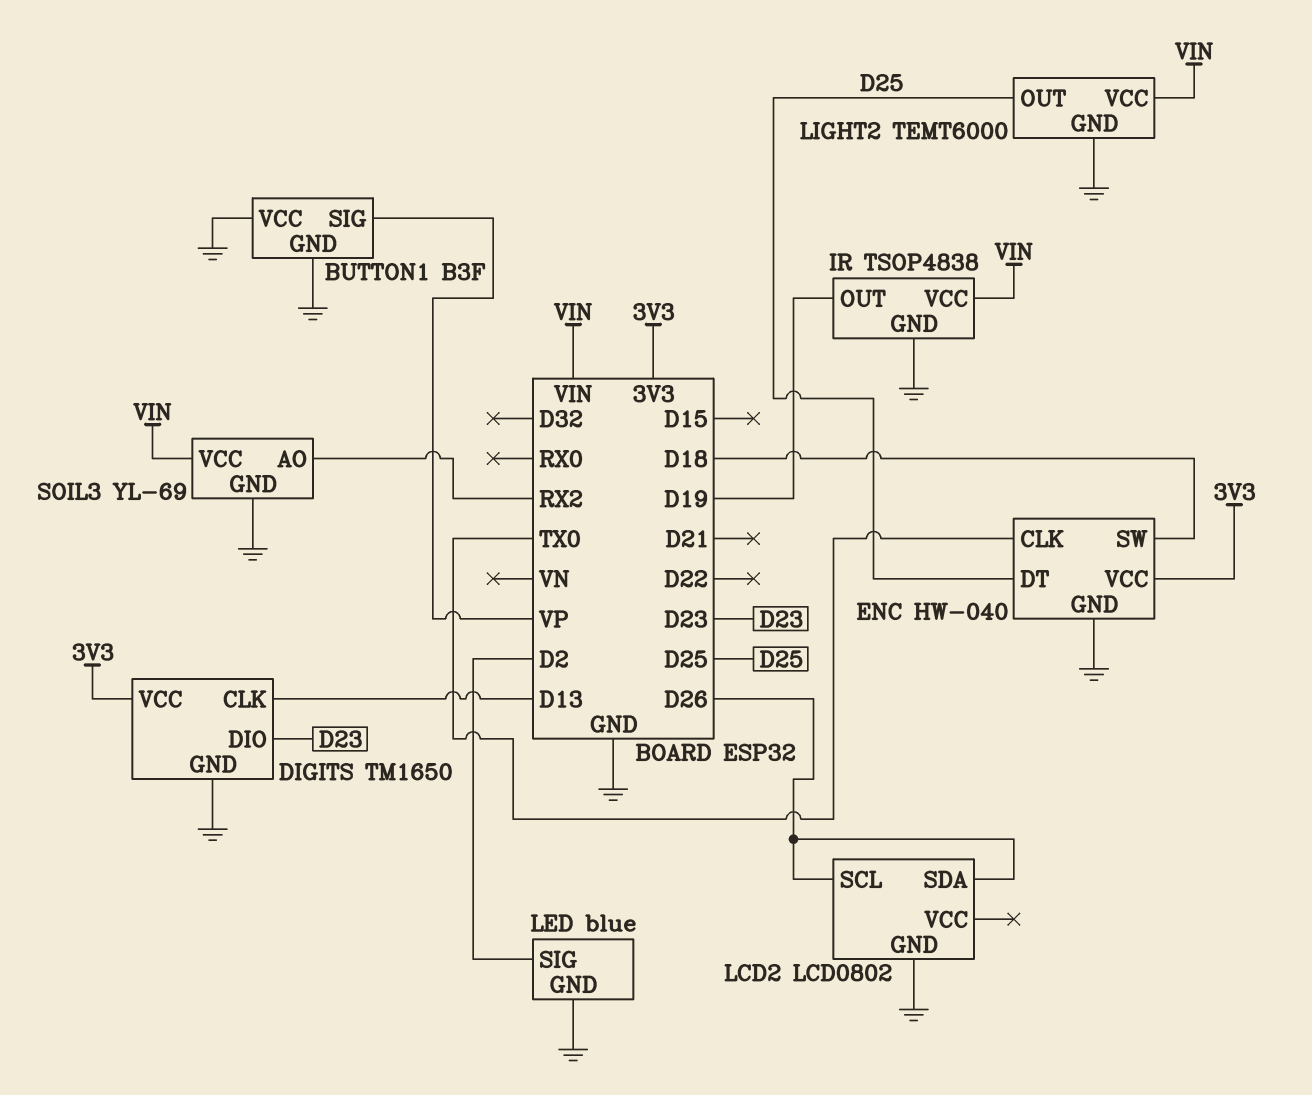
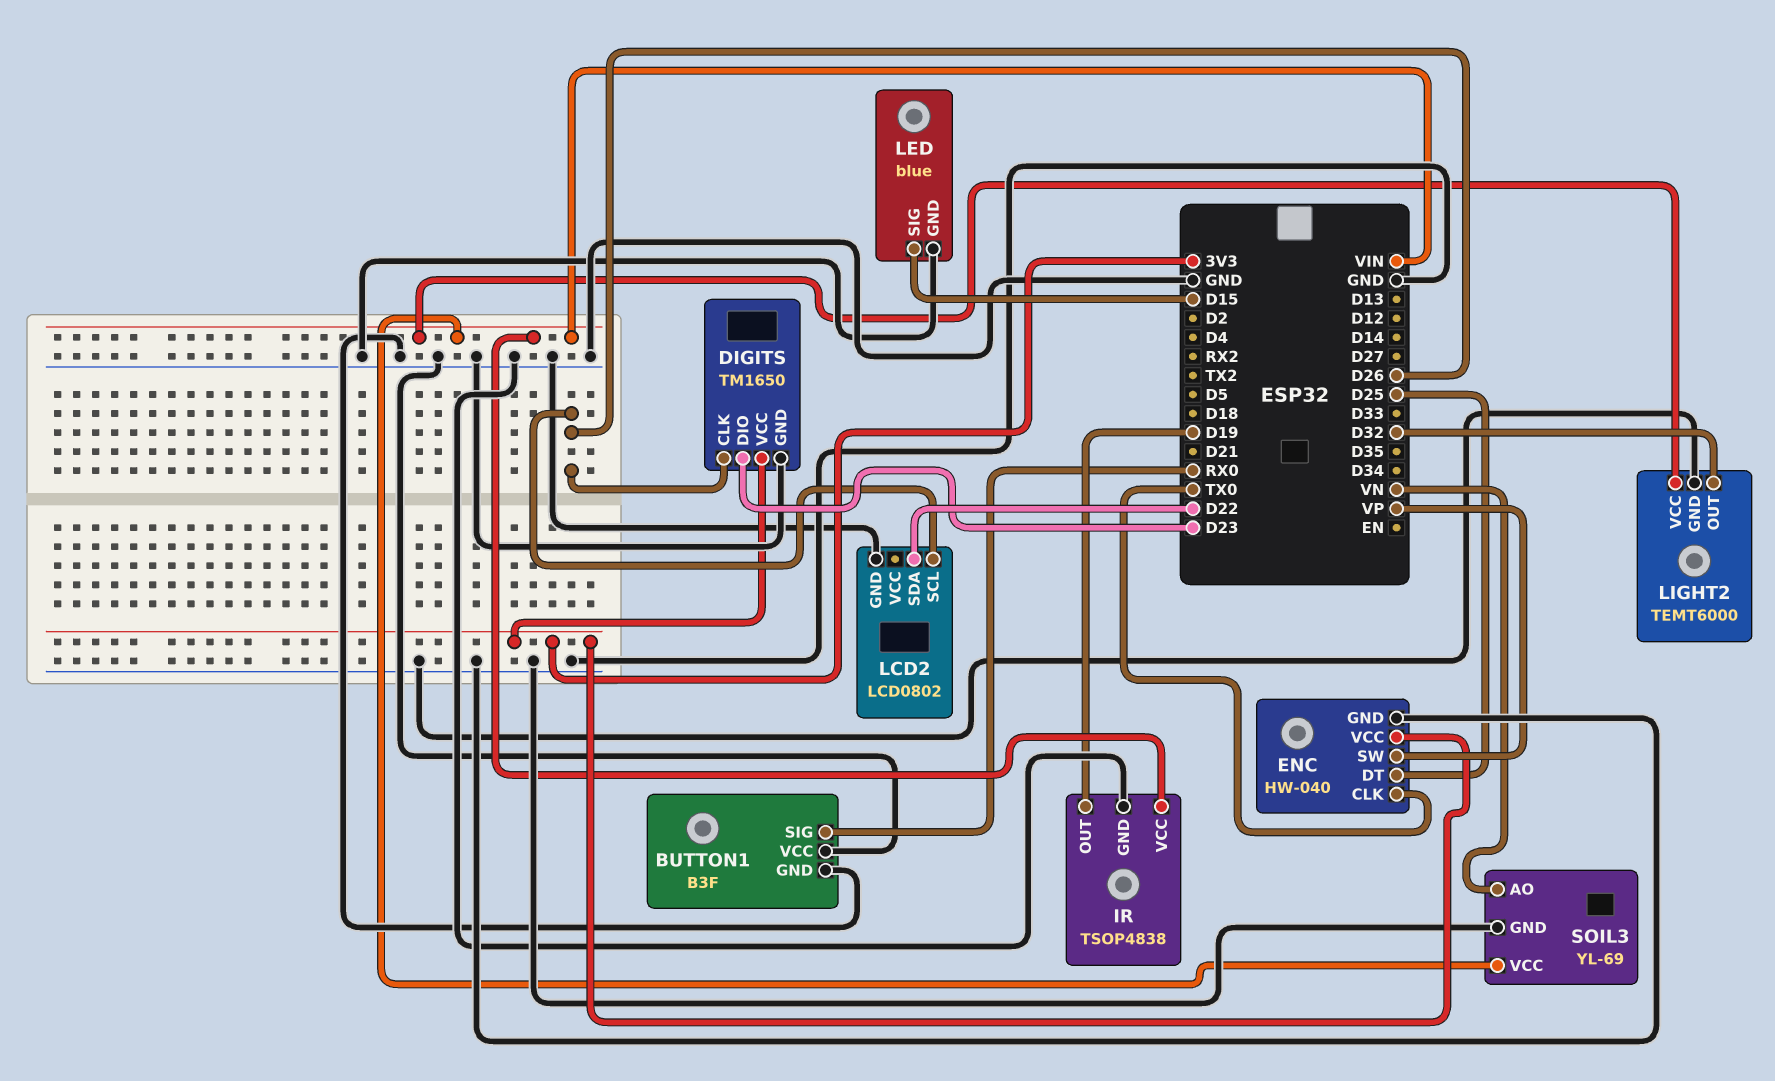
BUTTON1 pin SIG: VP -> RX0
DIGITS pin CLK: D13 -> D26
ENC pin SW: D18 -> VP
LCD2 pin SDA: D26 -> D22
LED pin SIG: D2 -> D15
LIGHT2 pin OUT: D25 -> D32
SOIL3 pin AO: RX2 -> VN

